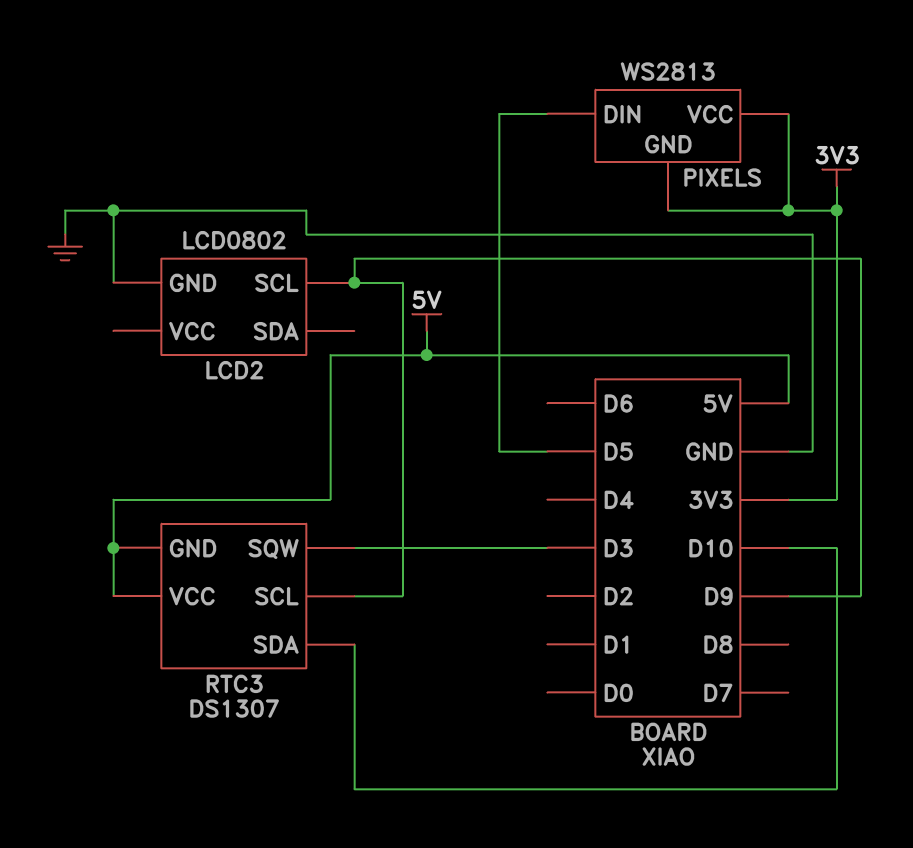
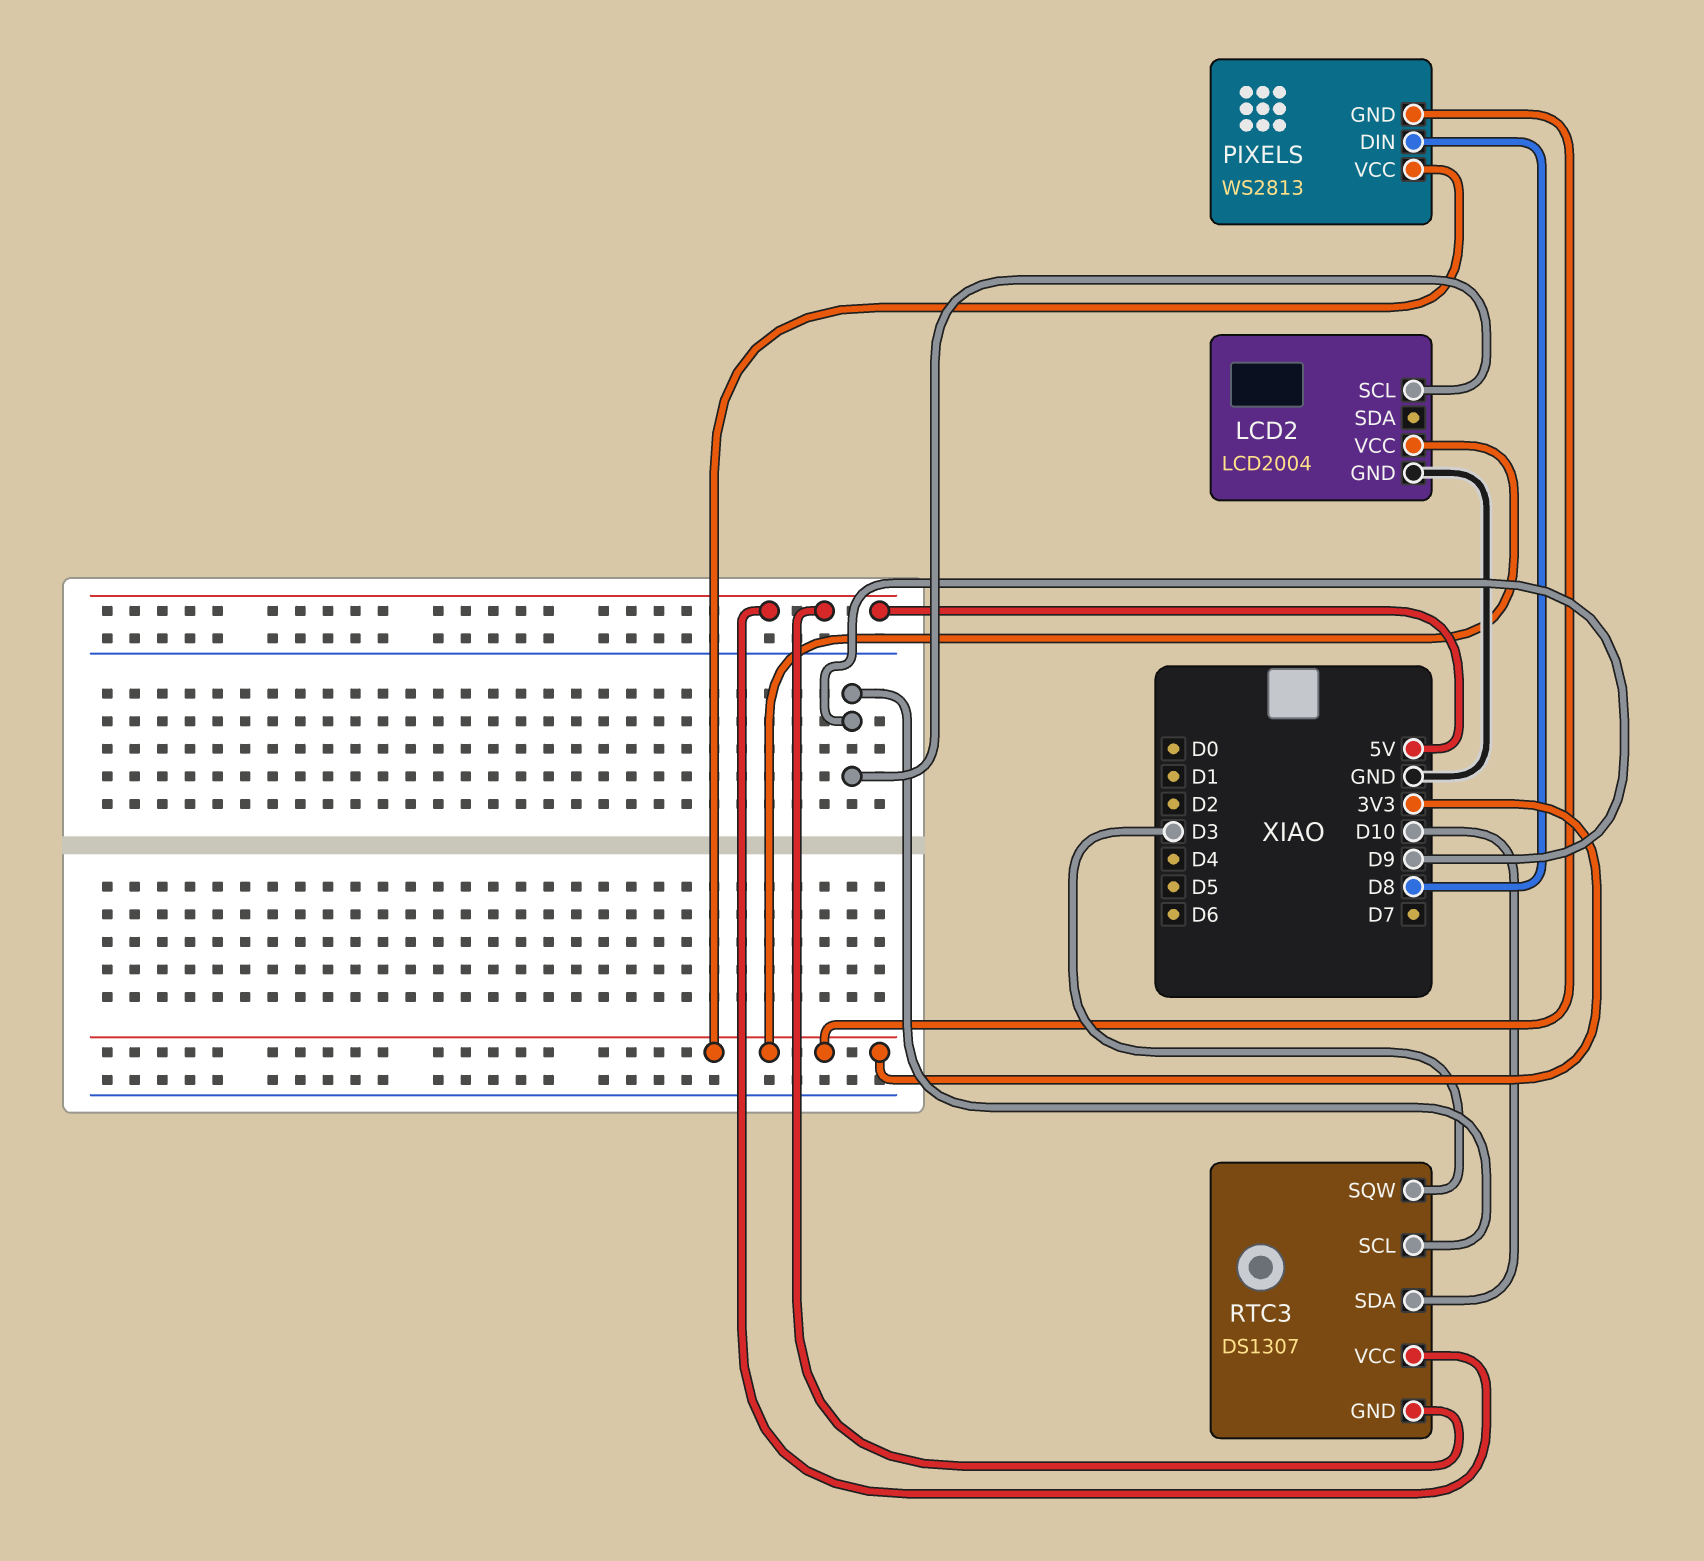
LCD2: LCD0802 -> LCD2004
LCD2 pin VCC: none -> 3V3
PIXELS pin DIN: D5 -> D8

